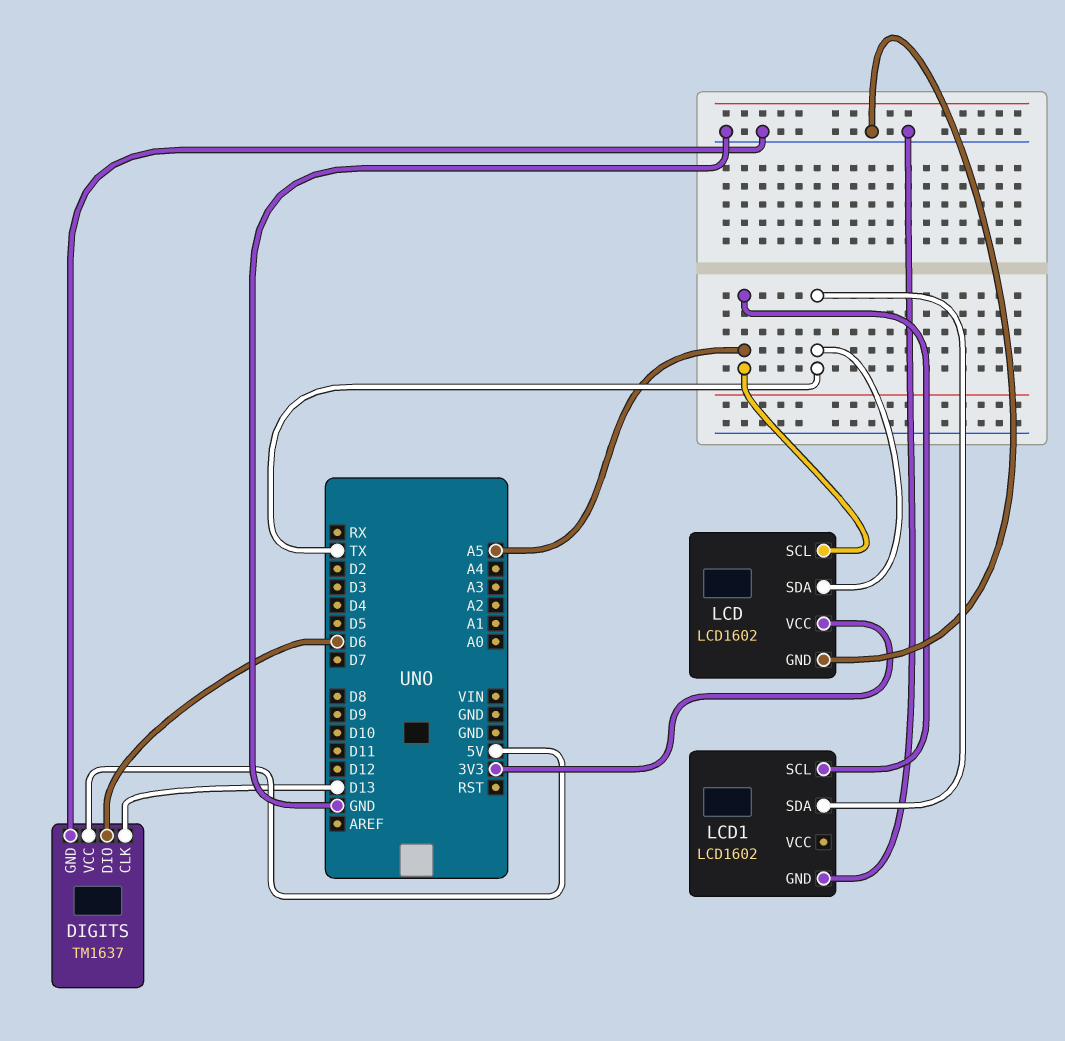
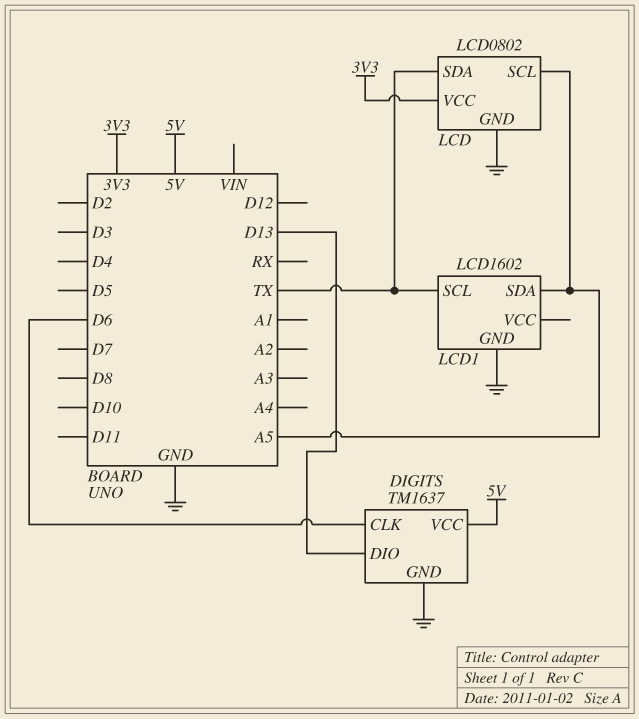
DIGITS pin CLK: D13 -> D6
DIGITS pin DIO: D6 -> D13
LCD: LCD1602 -> LCD0802
LCD1 pin SCL: A5 -> TX
LCD1 pin SDA: TX -> A5

